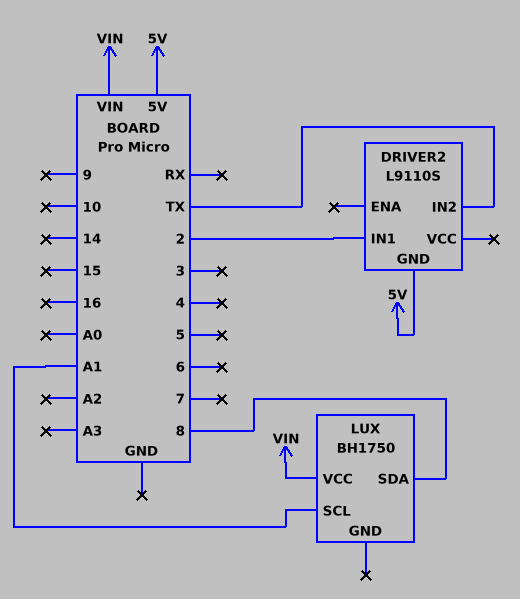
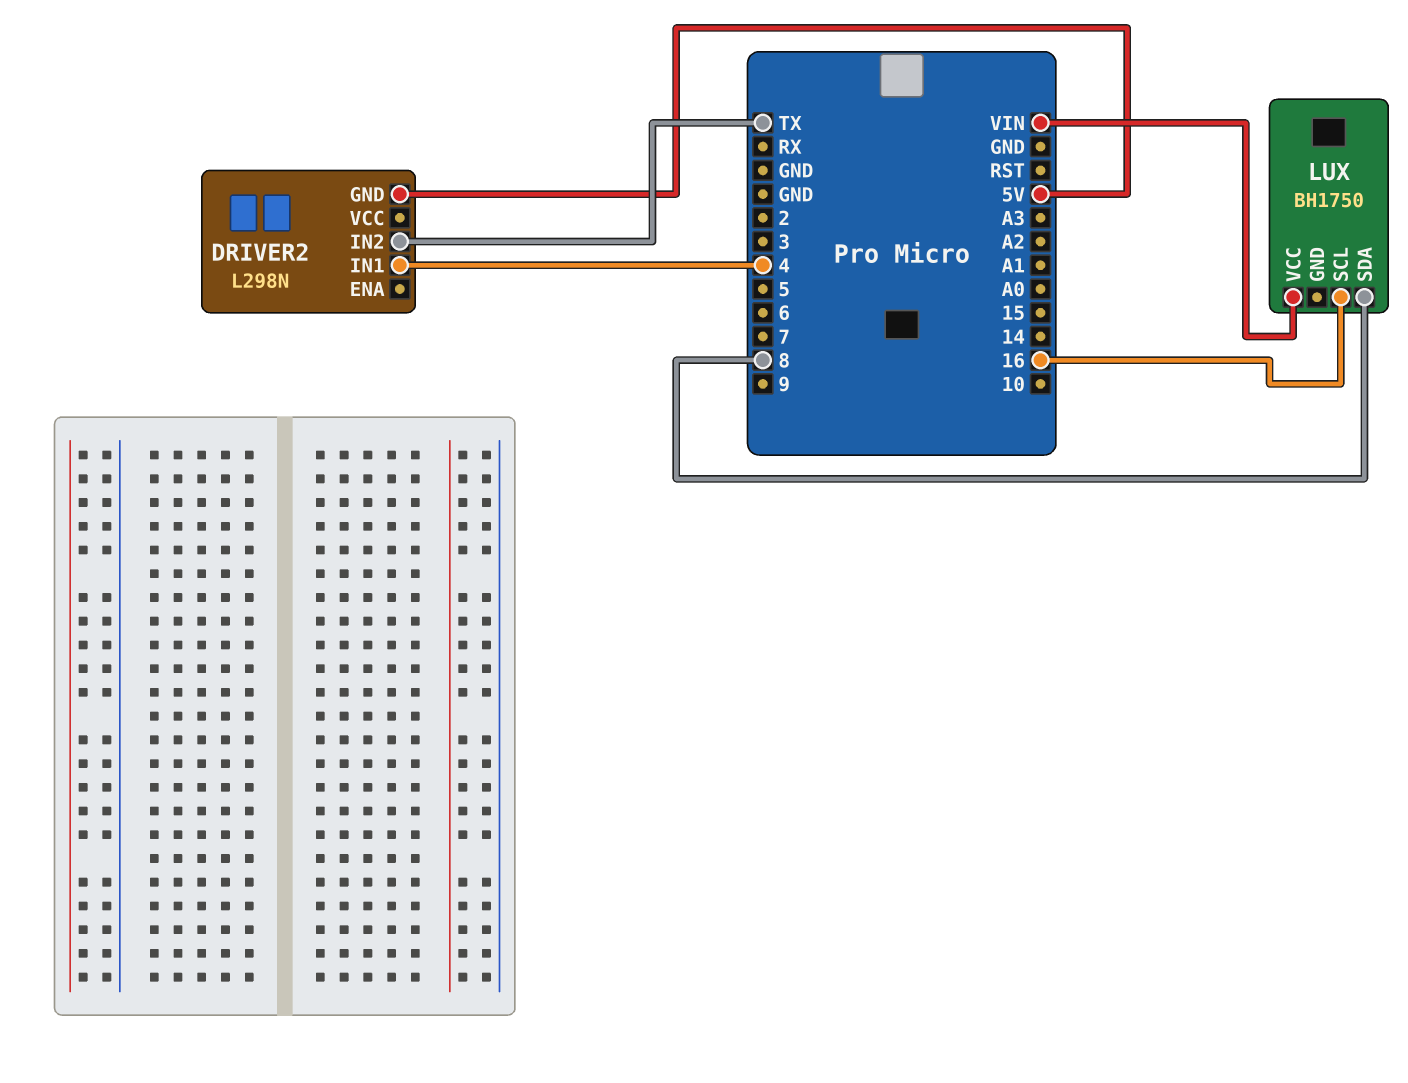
DRIVER2: L9110S -> L298N
DRIVER2 pin IN1: 2 -> 4
LUX pin SCL: A1 -> 16

